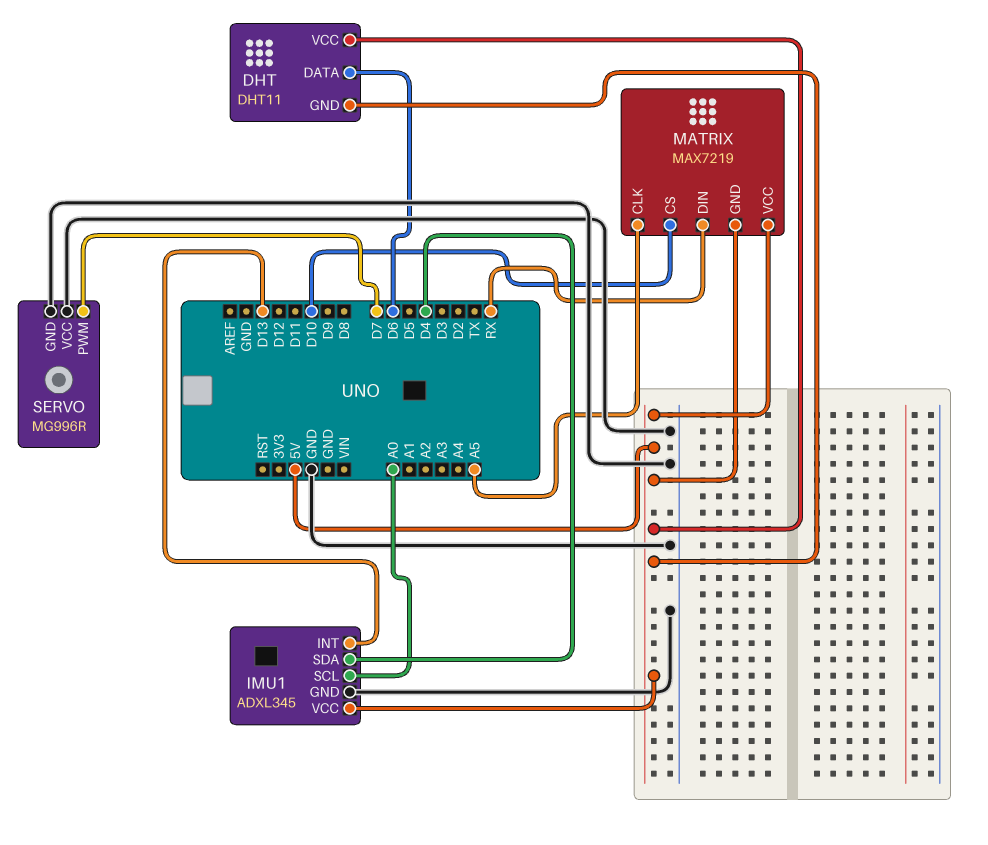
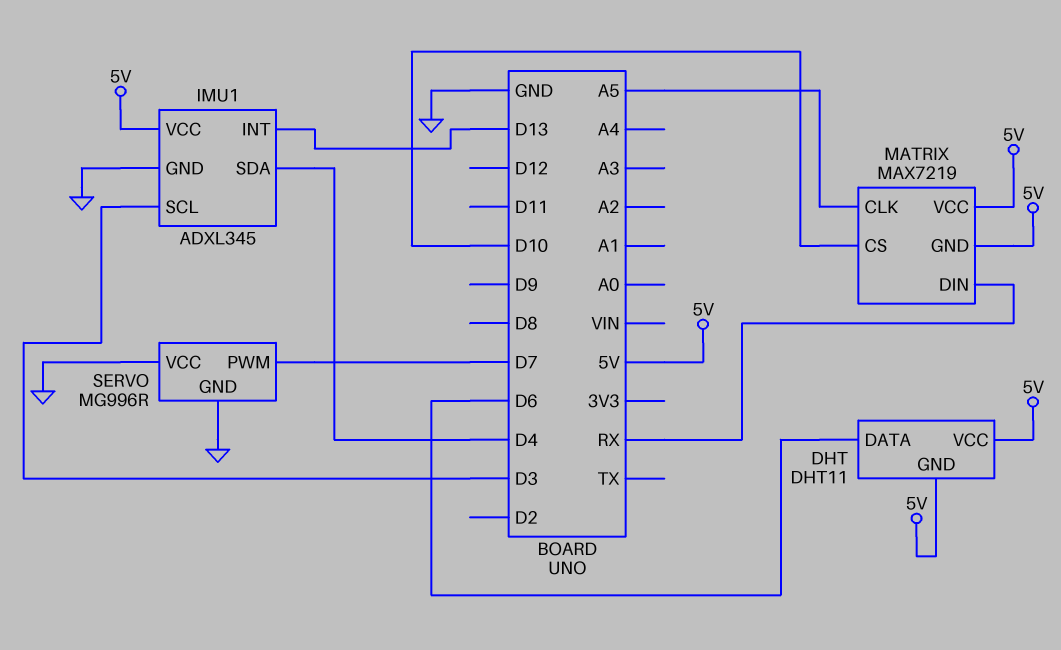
IMU1 pin SCL: A0 -> D3

